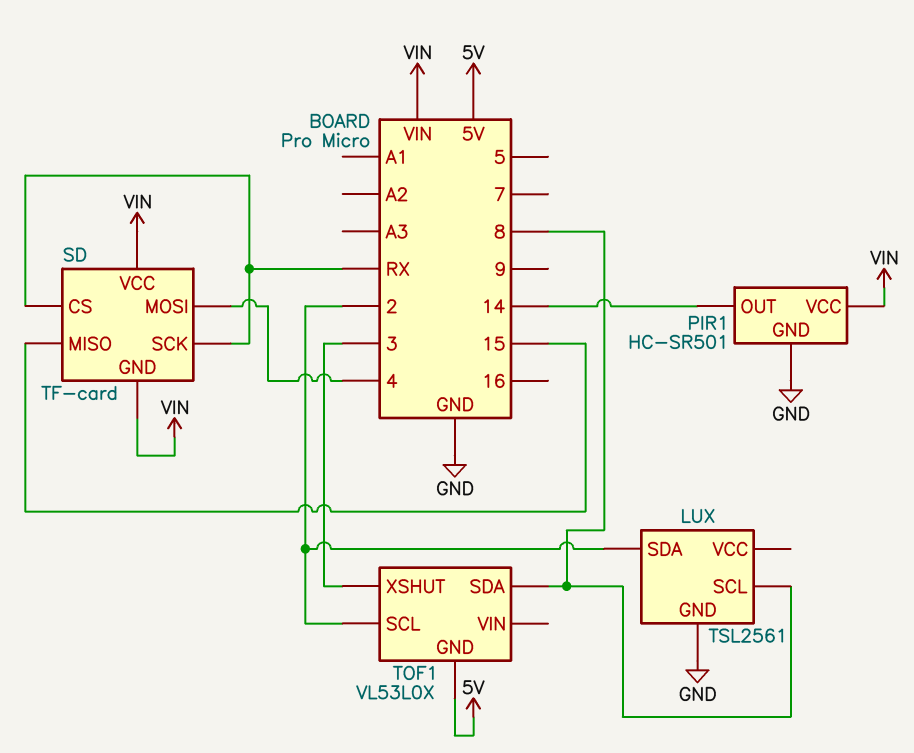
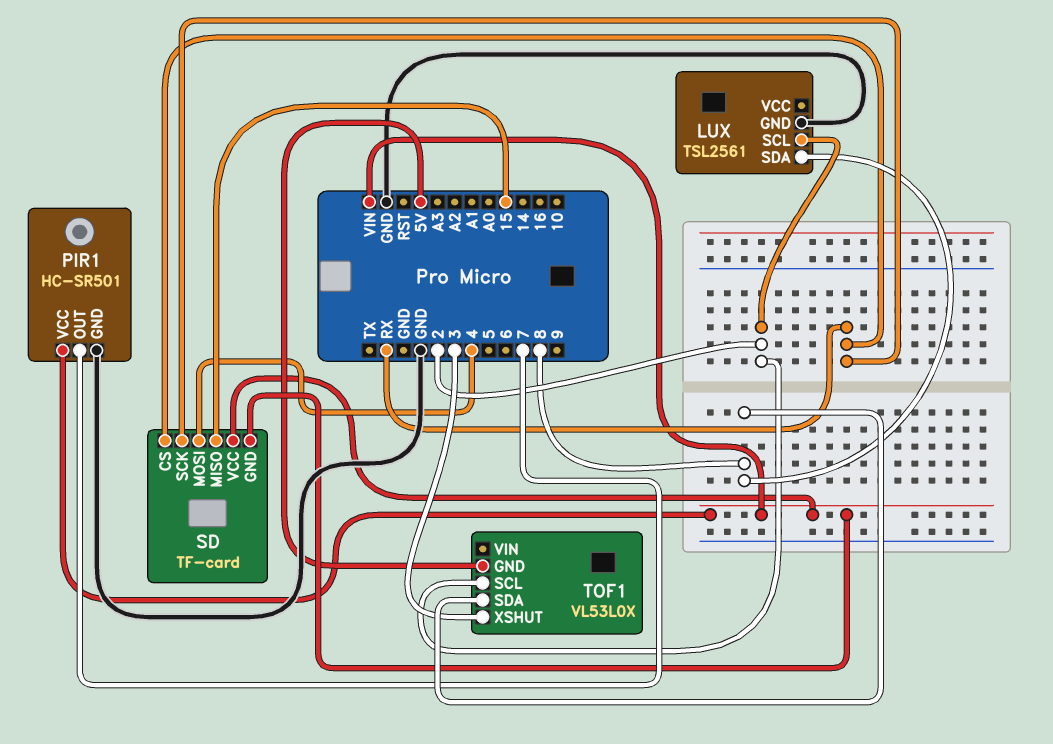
LUX pin SCL: 8 -> 2
LUX pin SDA: 2 -> 8
PIR1 pin OUT: 14 -> 7

